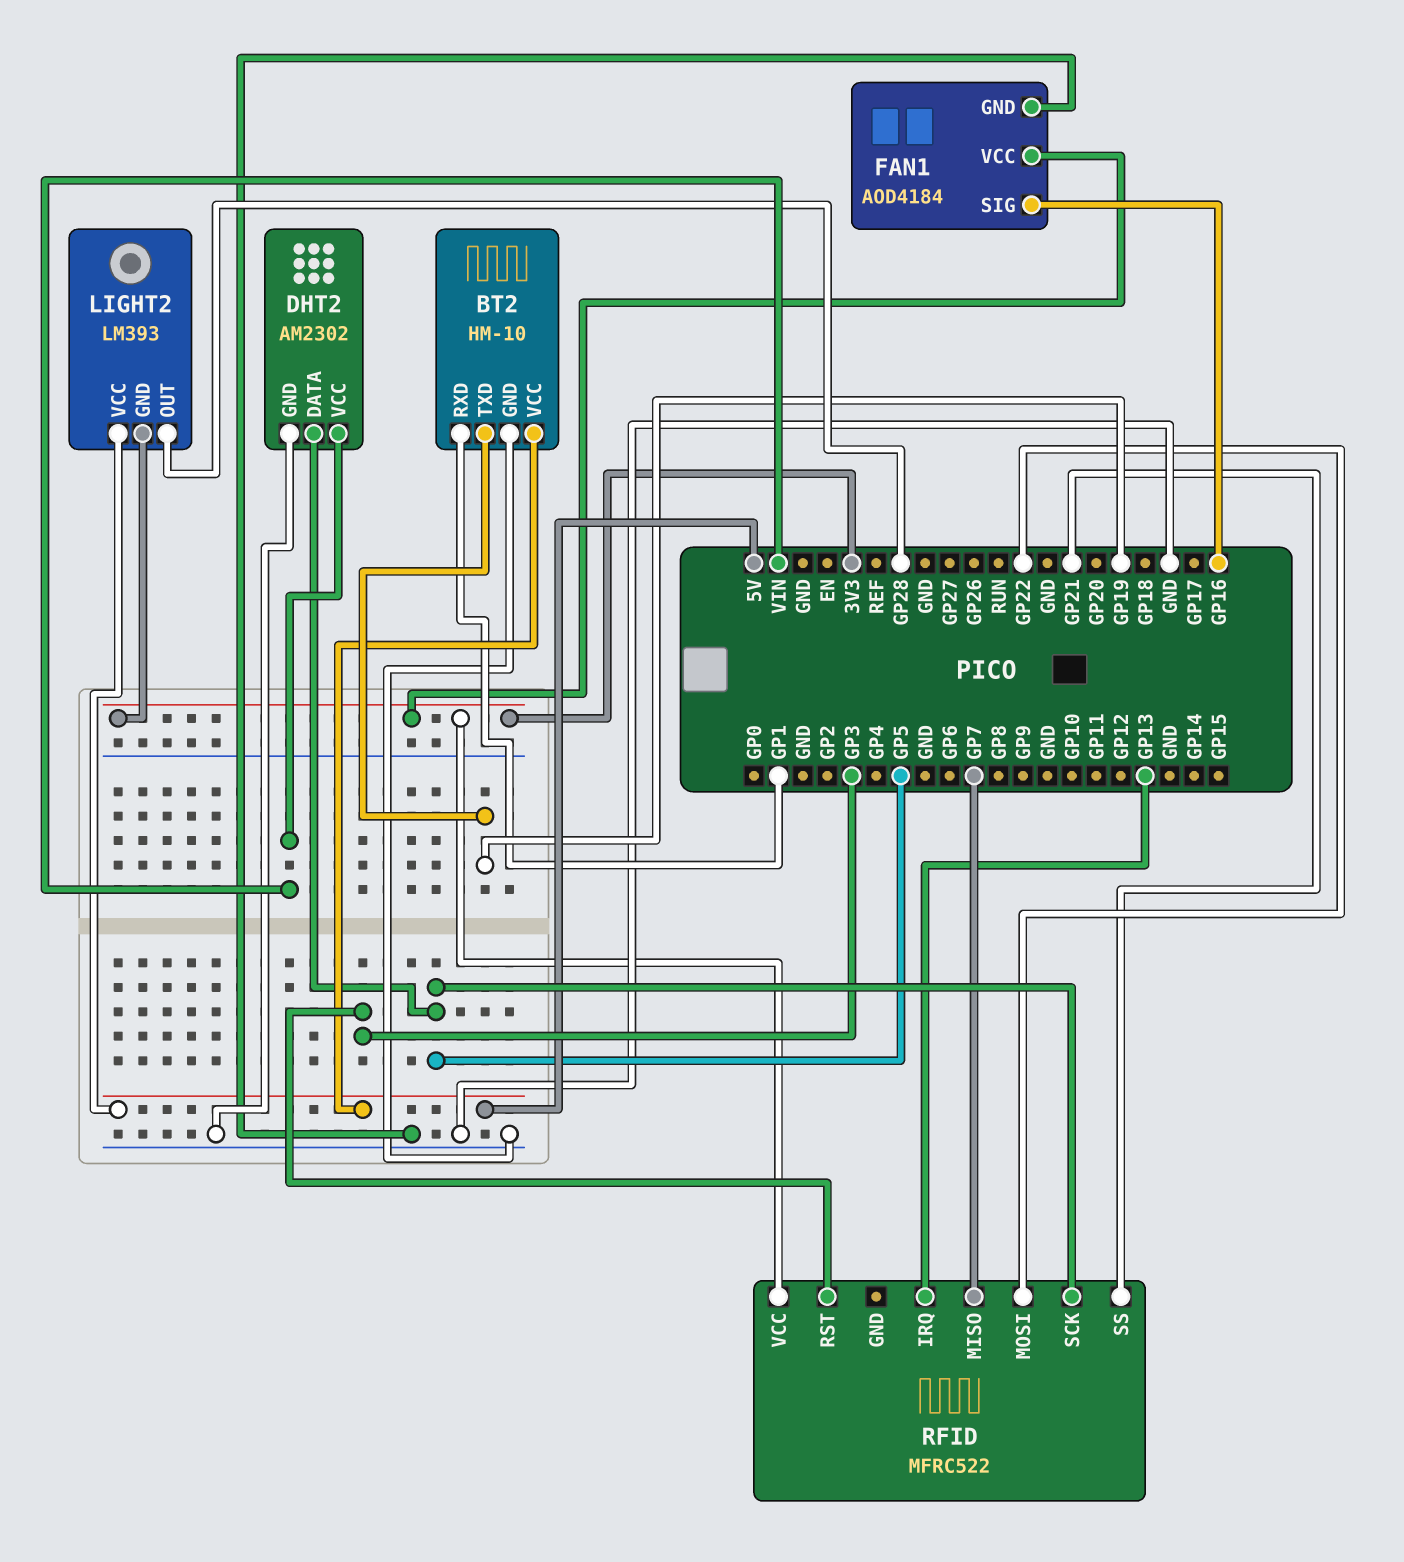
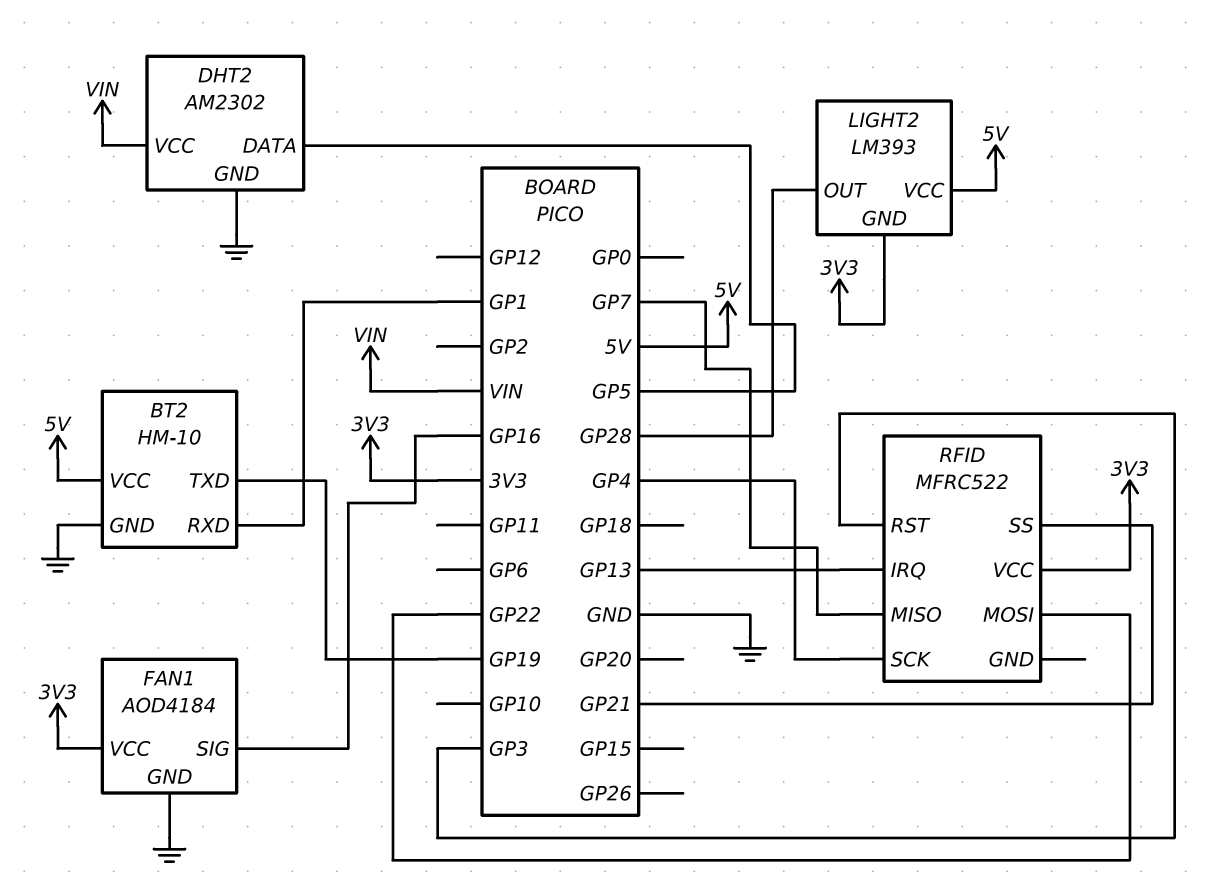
RFID pin SCK: GP5 -> GP4

